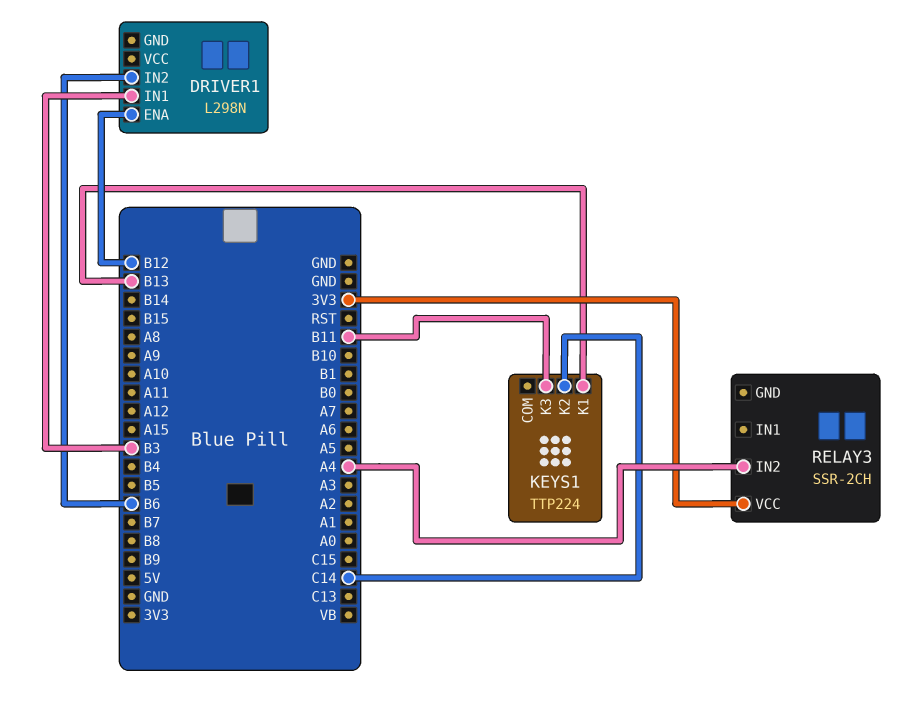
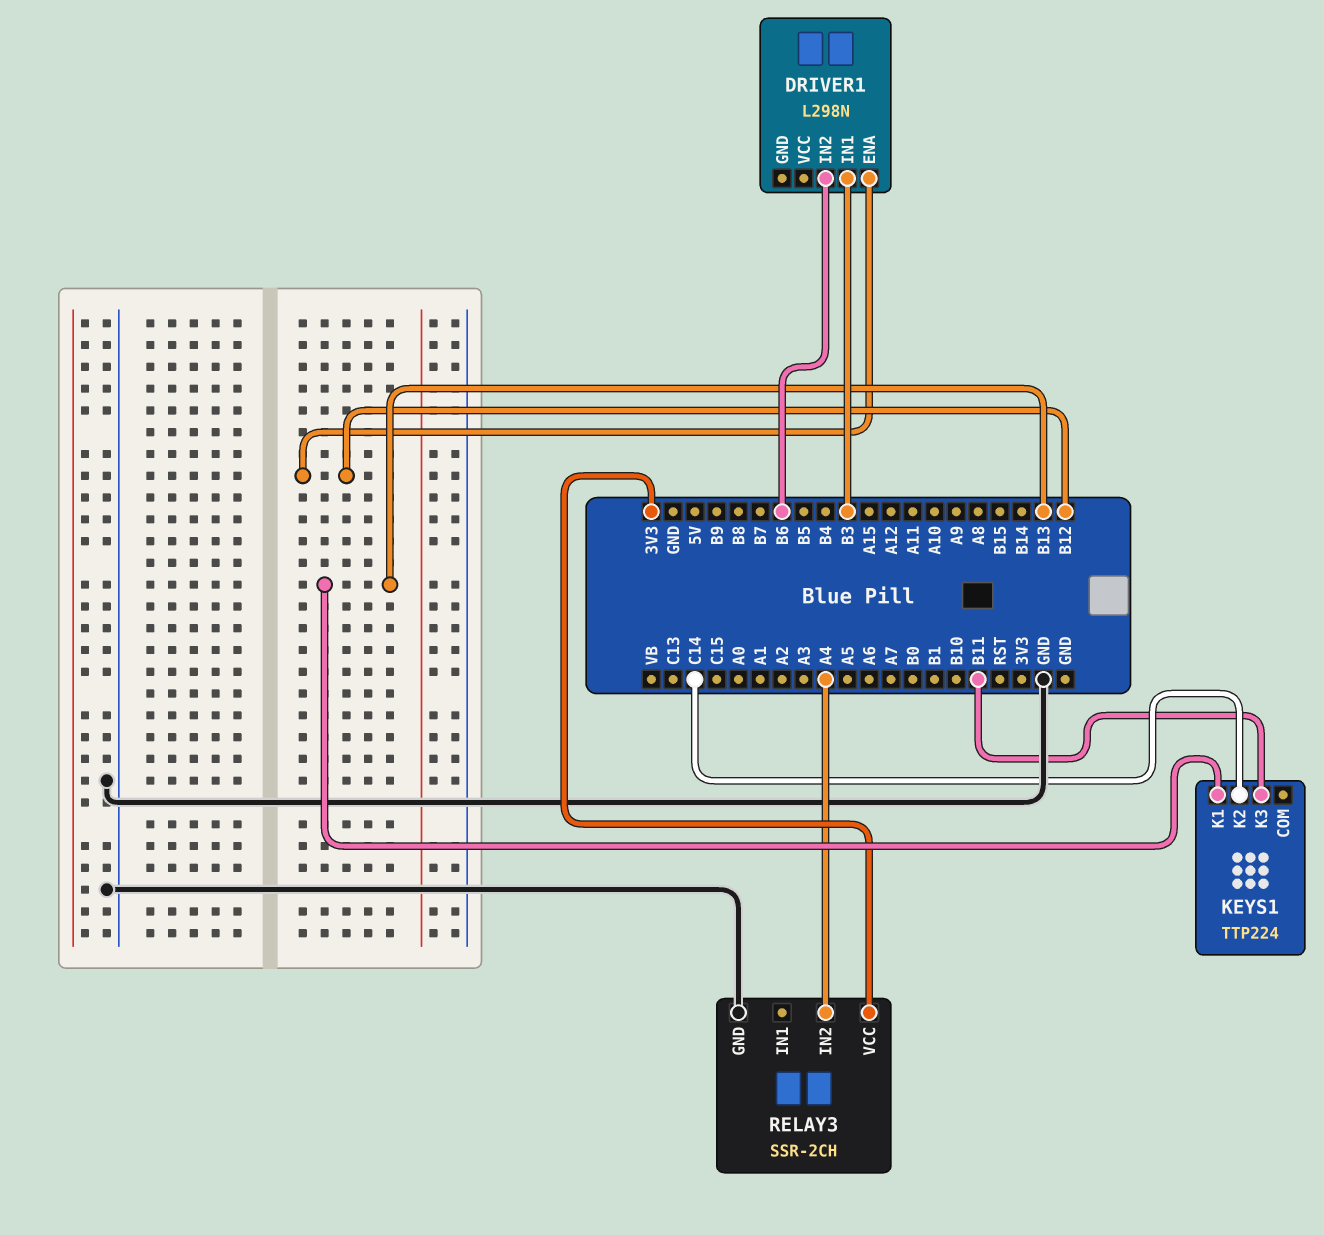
RELAY3 pin GND: none -> GND

